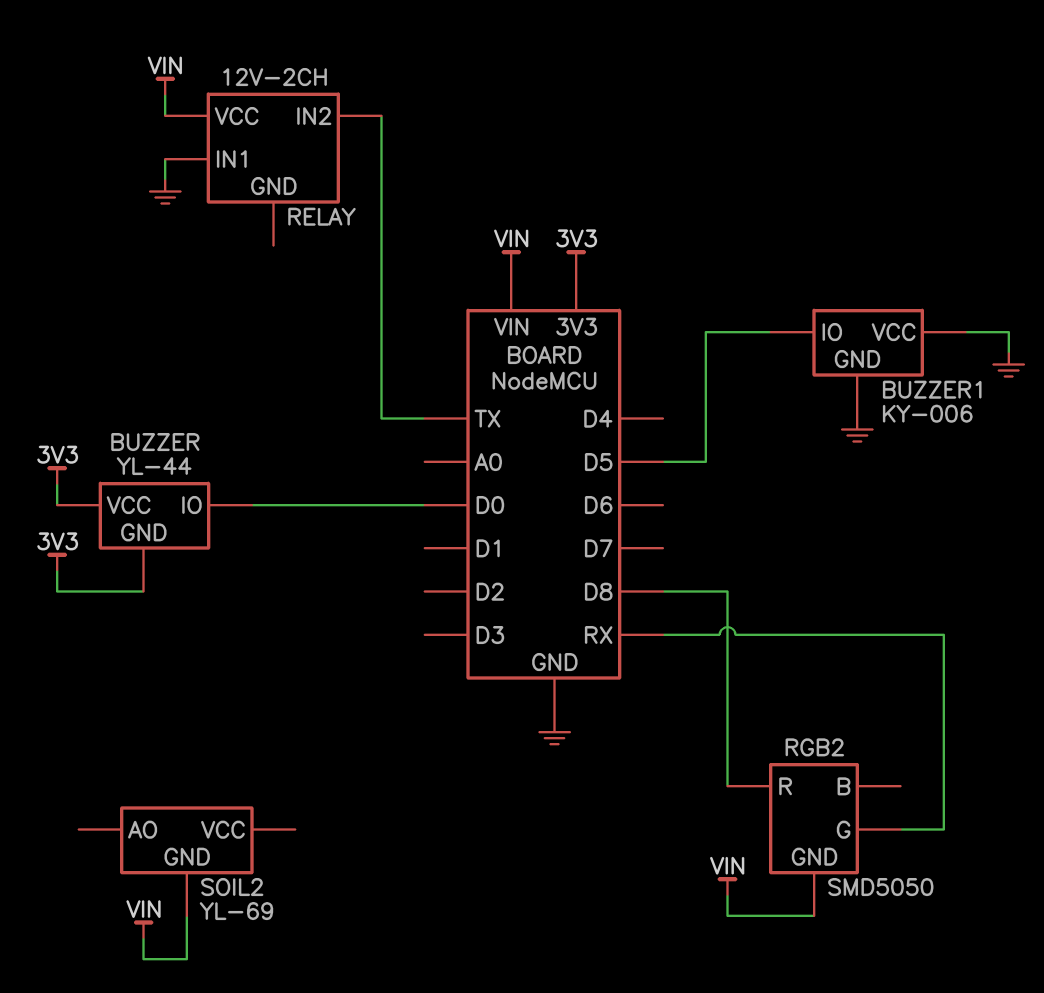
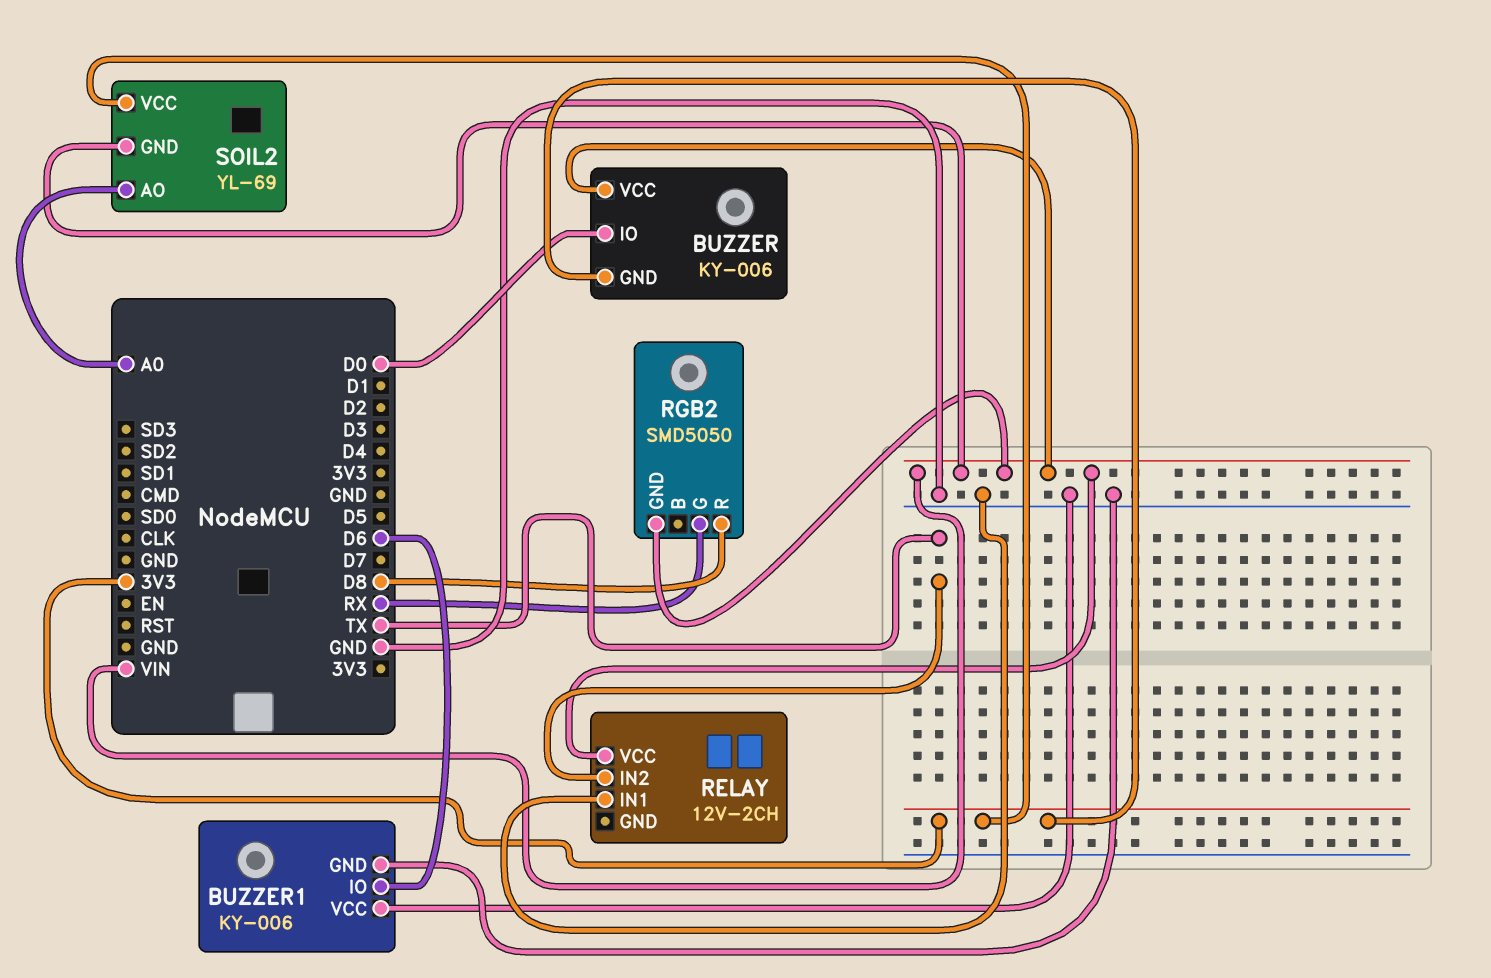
BUZZER: YL-44 -> KY-006
BUZZER pin VCC: 3V3 -> VIN
BUZZER1 pin IO: D5 -> D6
SOIL2 pin AO: none -> A0
SOIL2 pin VCC: none -> 3V3

